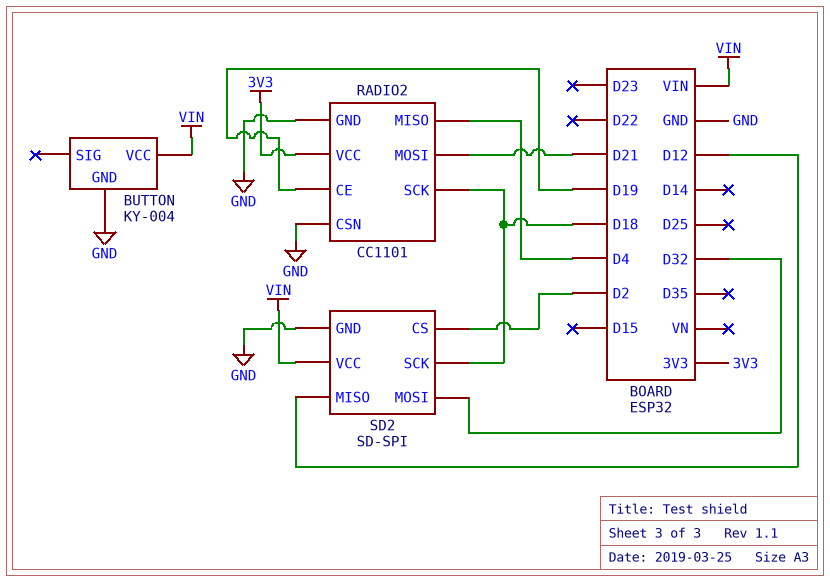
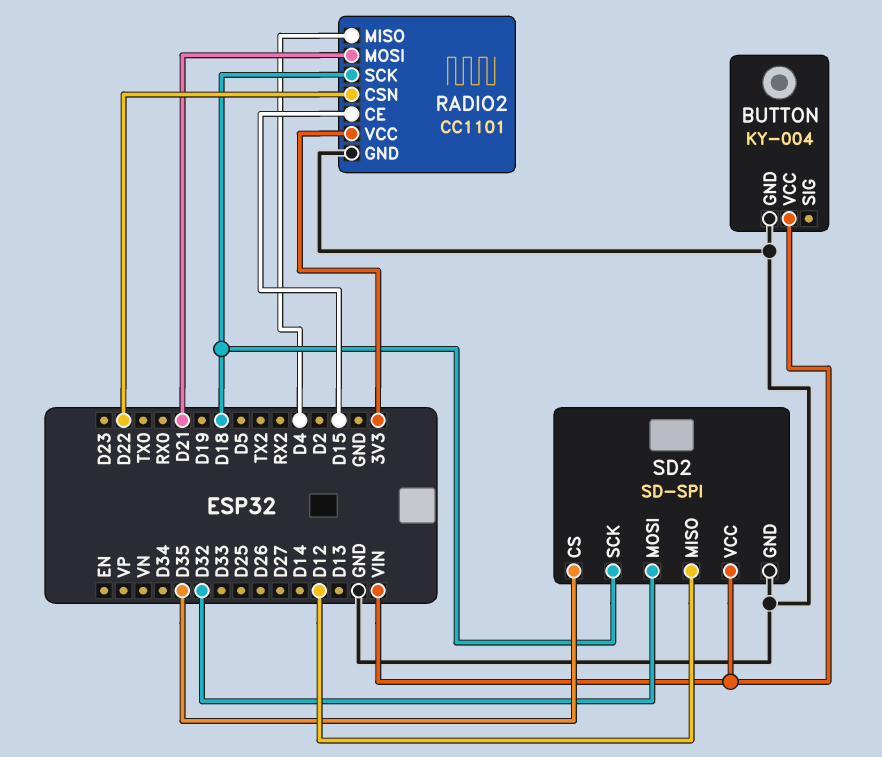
RADIO2 pin CE: D19 -> D15
RADIO2 pin CSN: GND -> D22
SD2 pin CS: D2 -> D35

